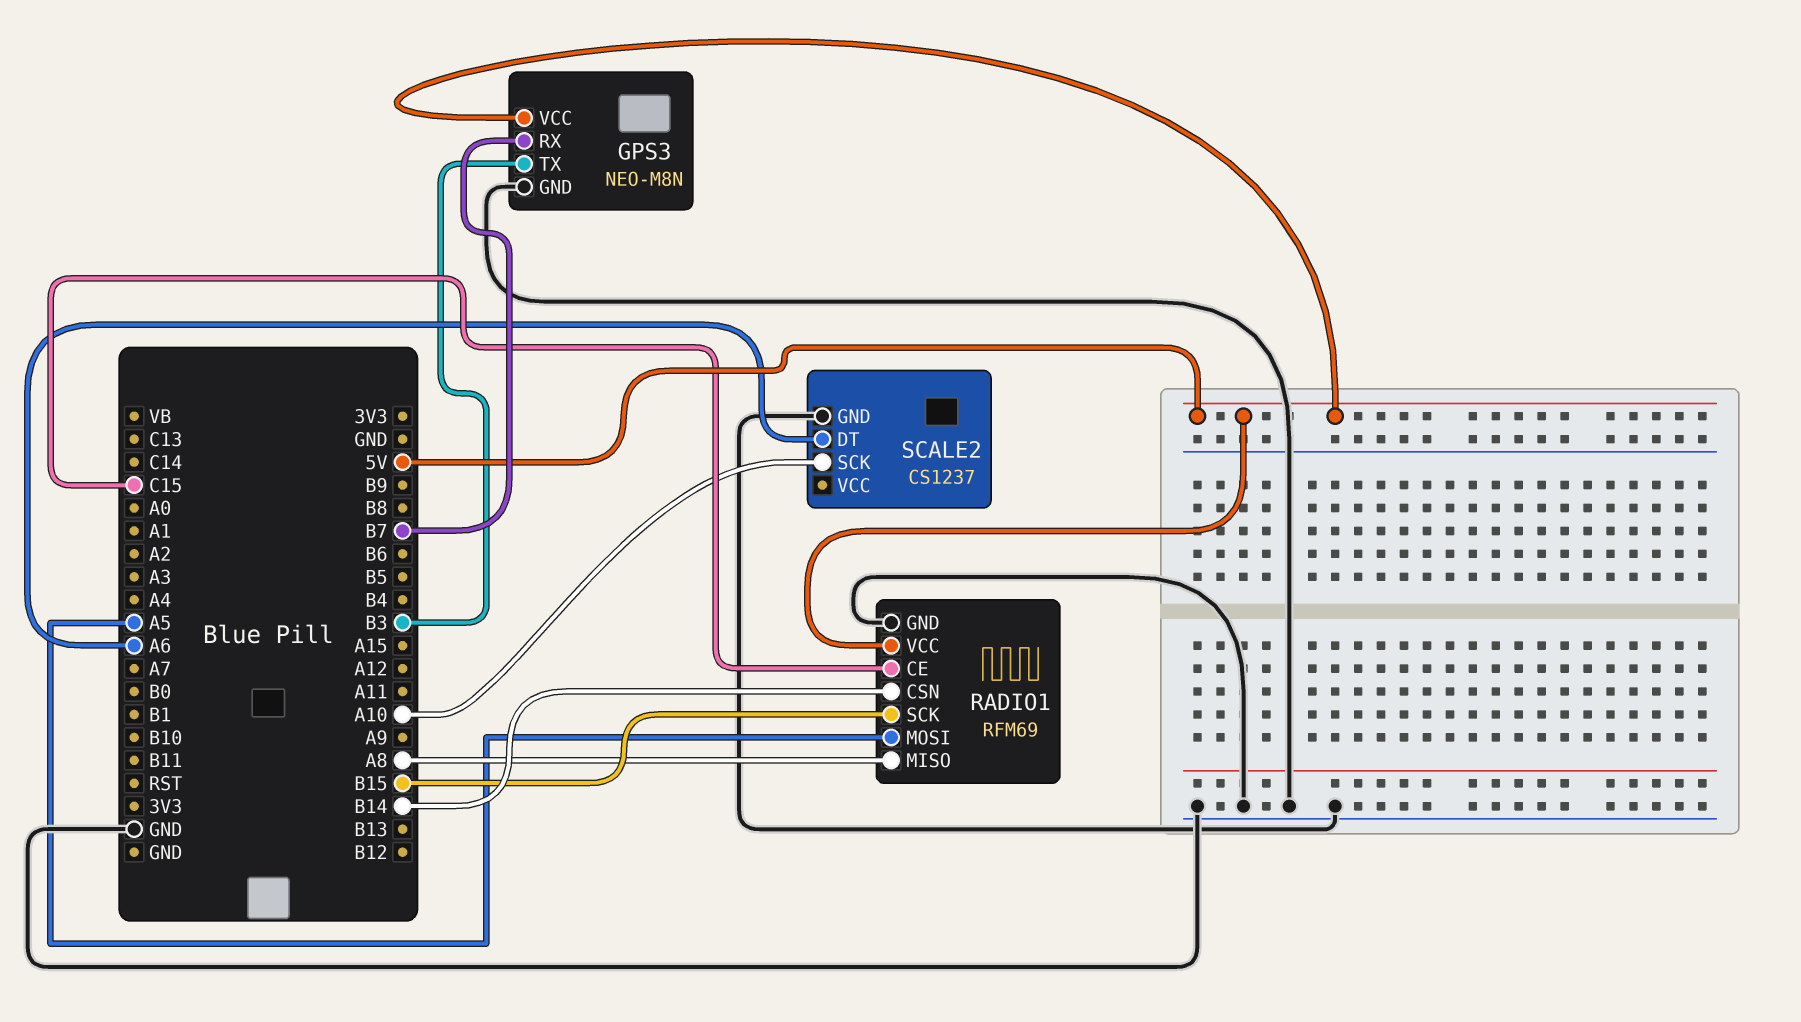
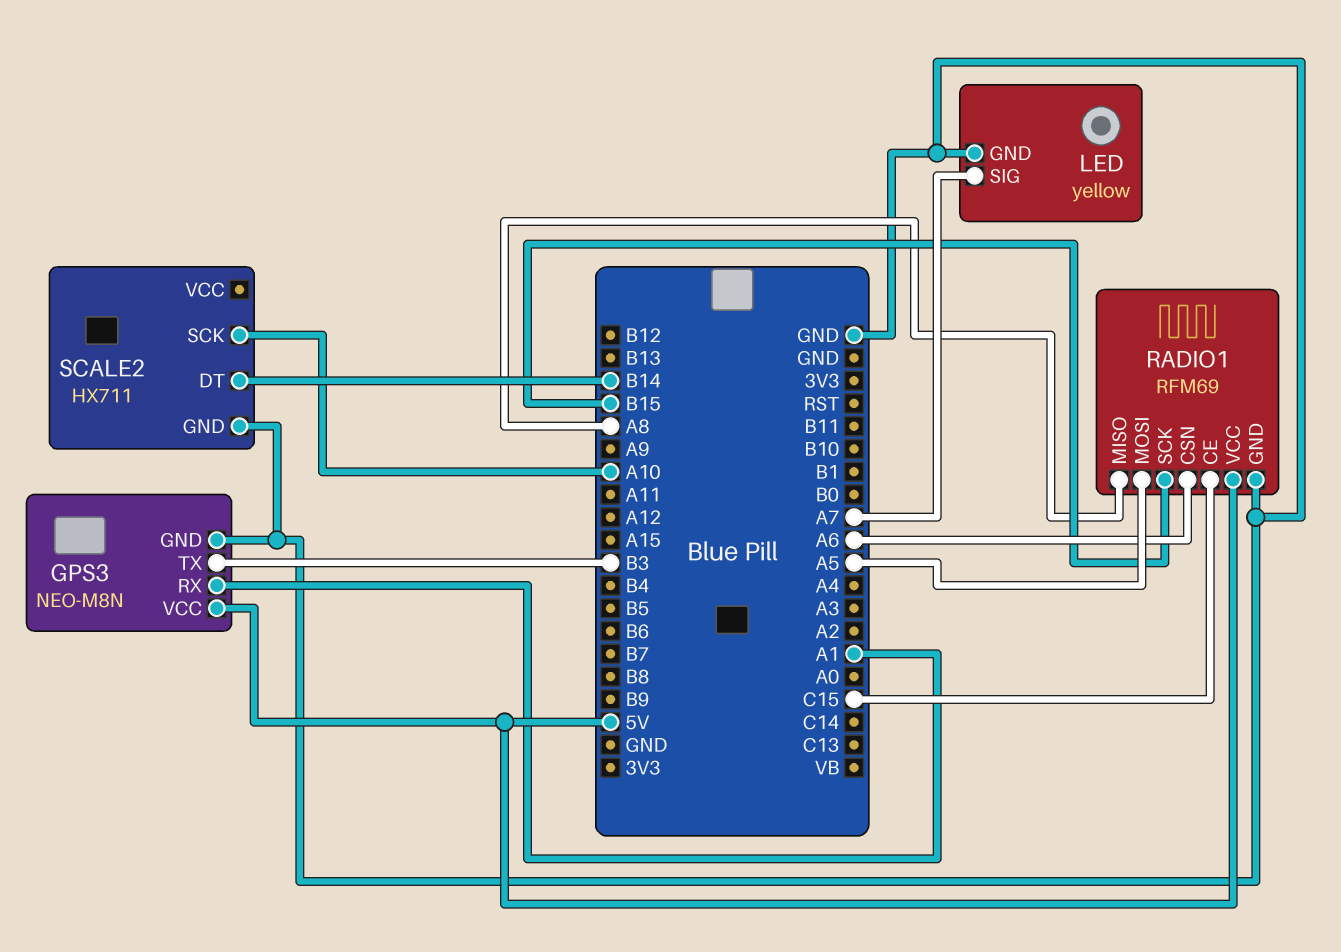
GPS3 pin RX: B7 -> A1
LED: none -> yellow
LED pin GND: none -> GND
LED pin SIG: none -> A7
RADIO1 pin CSN: B14 -> A6
SCALE2: CS1237 -> HX711
SCALE2 pin DT: A6 -> B14

